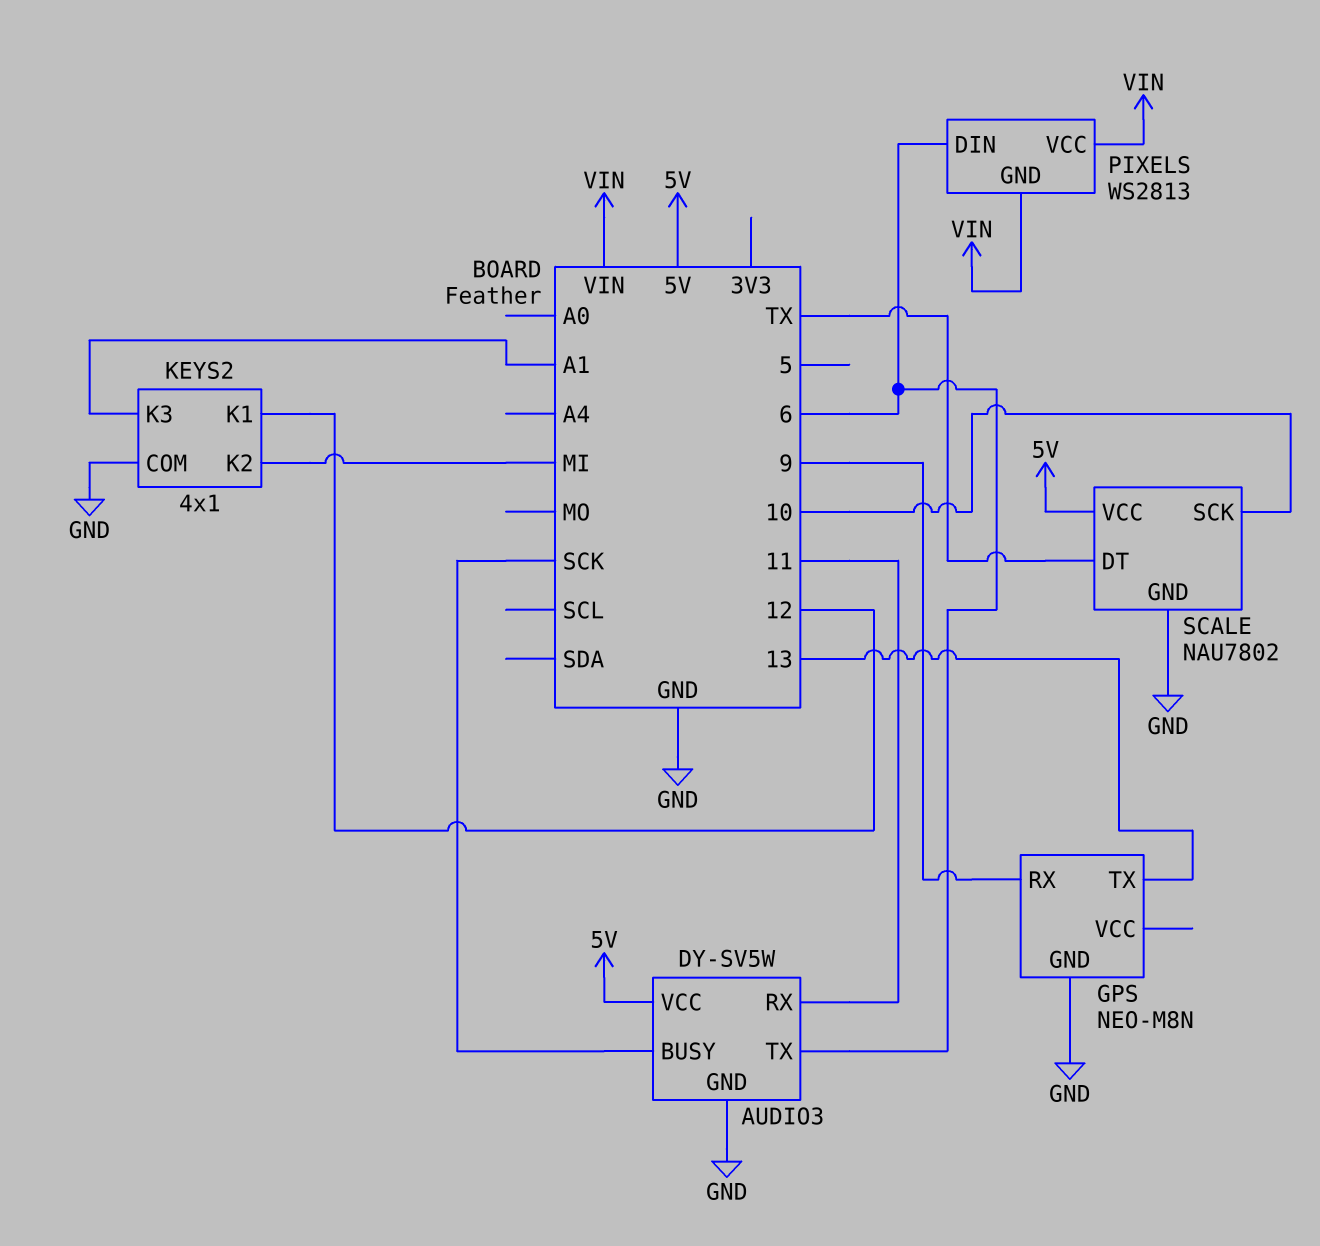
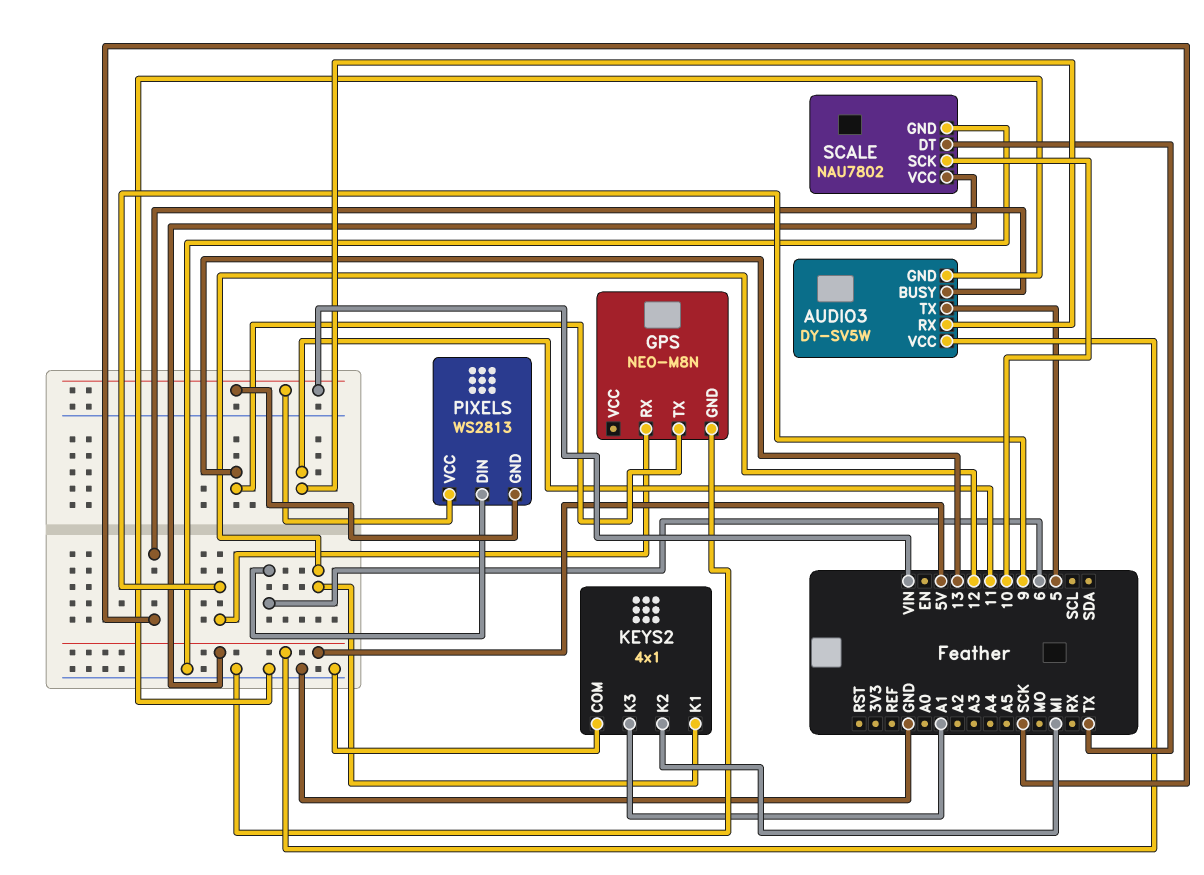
AUDIO3 pin TX: 6 -> 5

